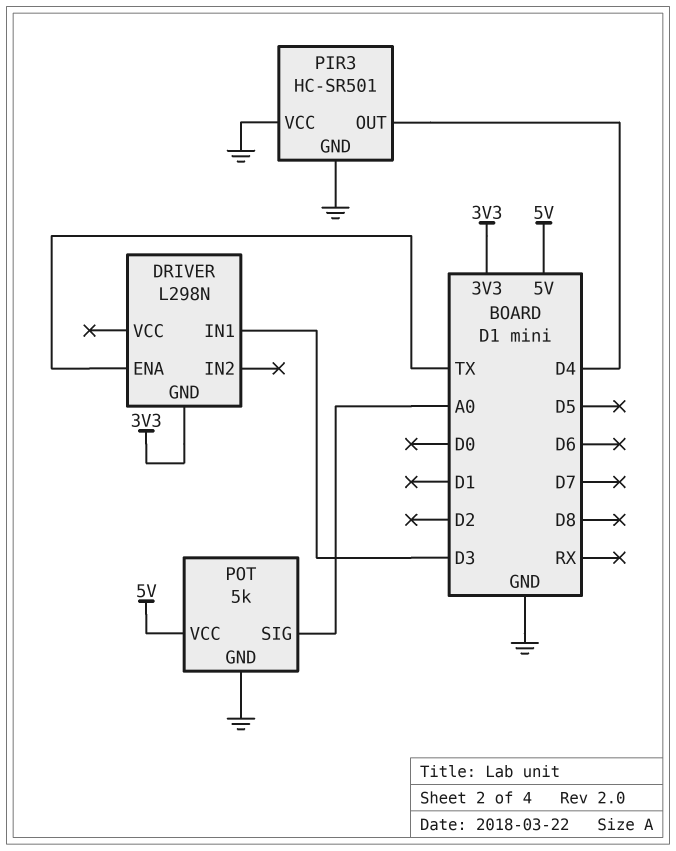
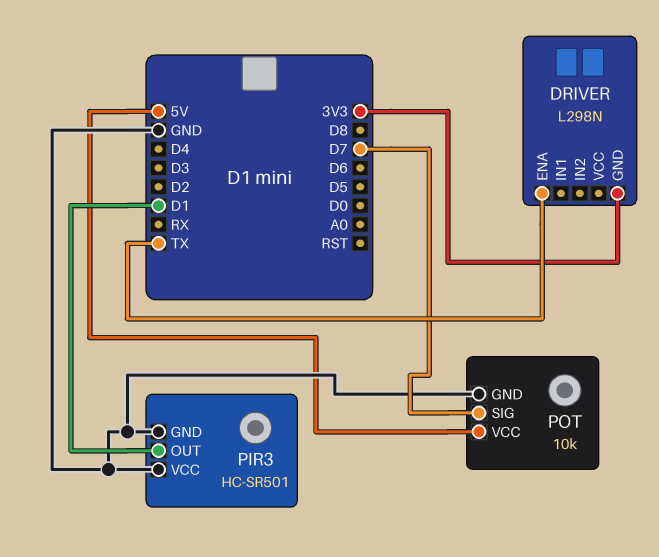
DRIVER pin IN1: D3 -> none
PIR3 pin OUT: D4 -> D1
POT: 5k -> 10k
POT pin SIG: A0 -> D7

